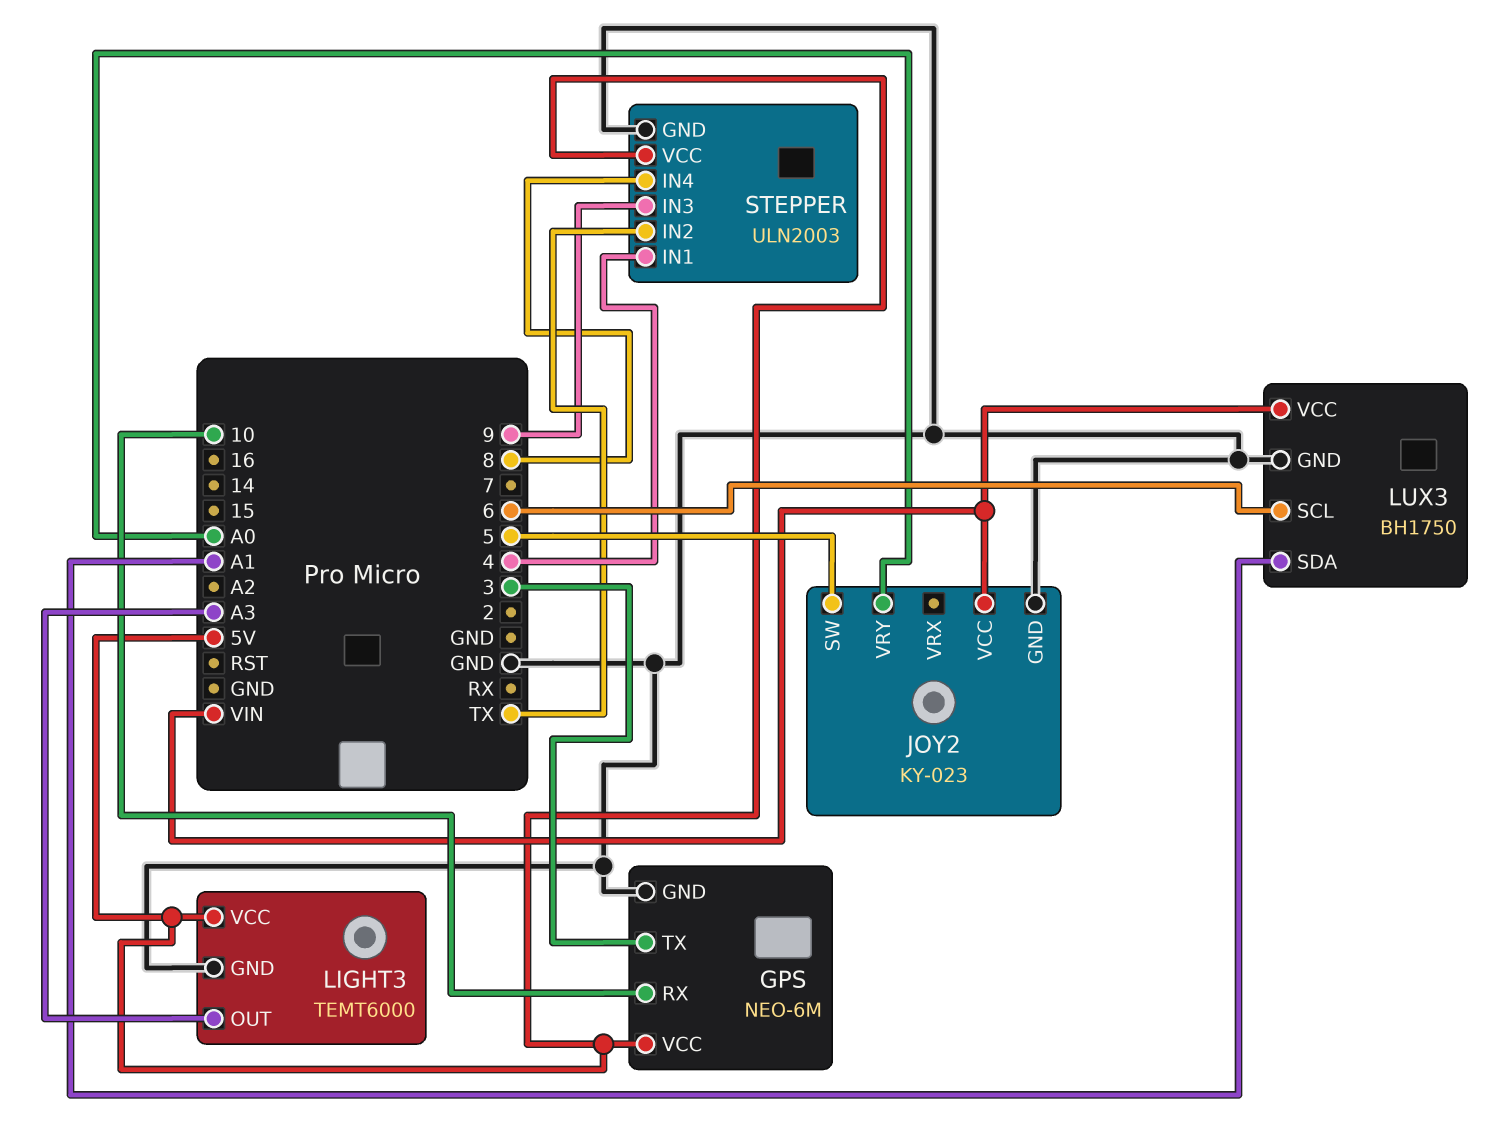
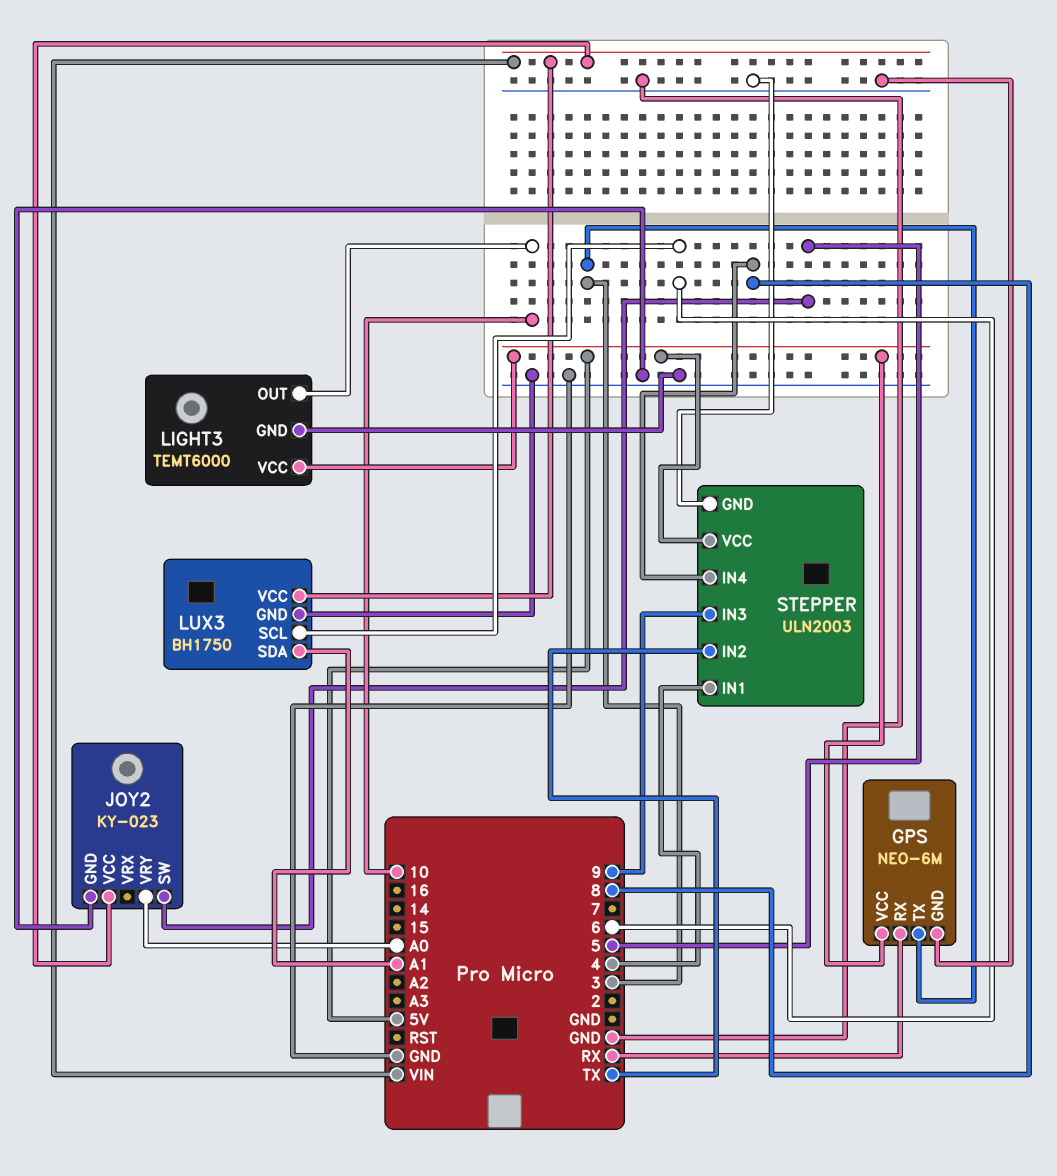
GPS pin RX: 10 -> RX
LIGHT3 pin OUT: A3 -> 10

